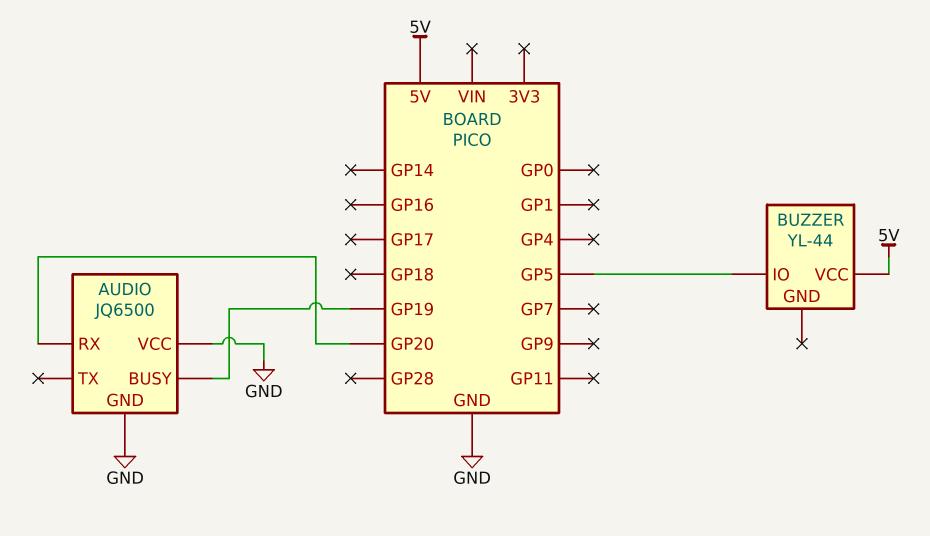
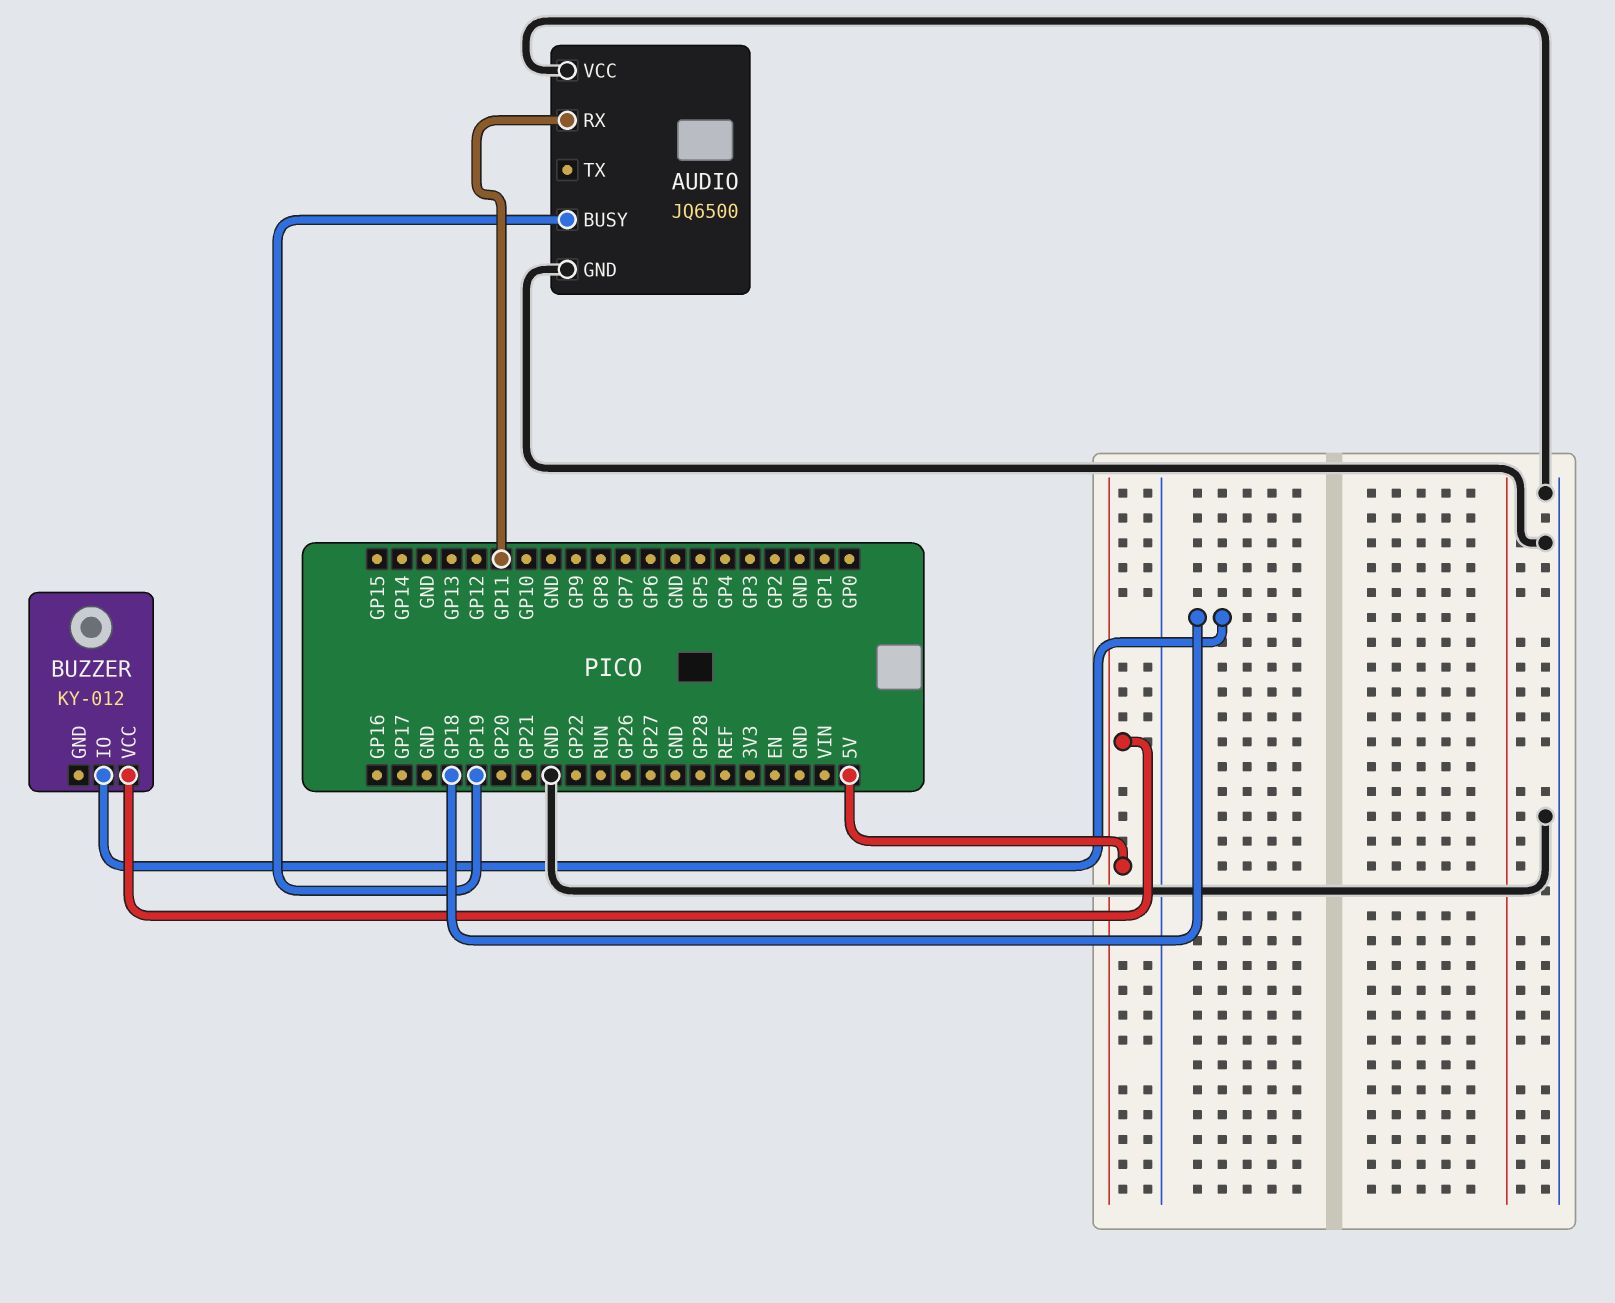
AUDIO pin RX: GP20 -> GP11
BUZZER: YL-44 -> KY-012
BUZZER pin IO: GP5 -> GP18

